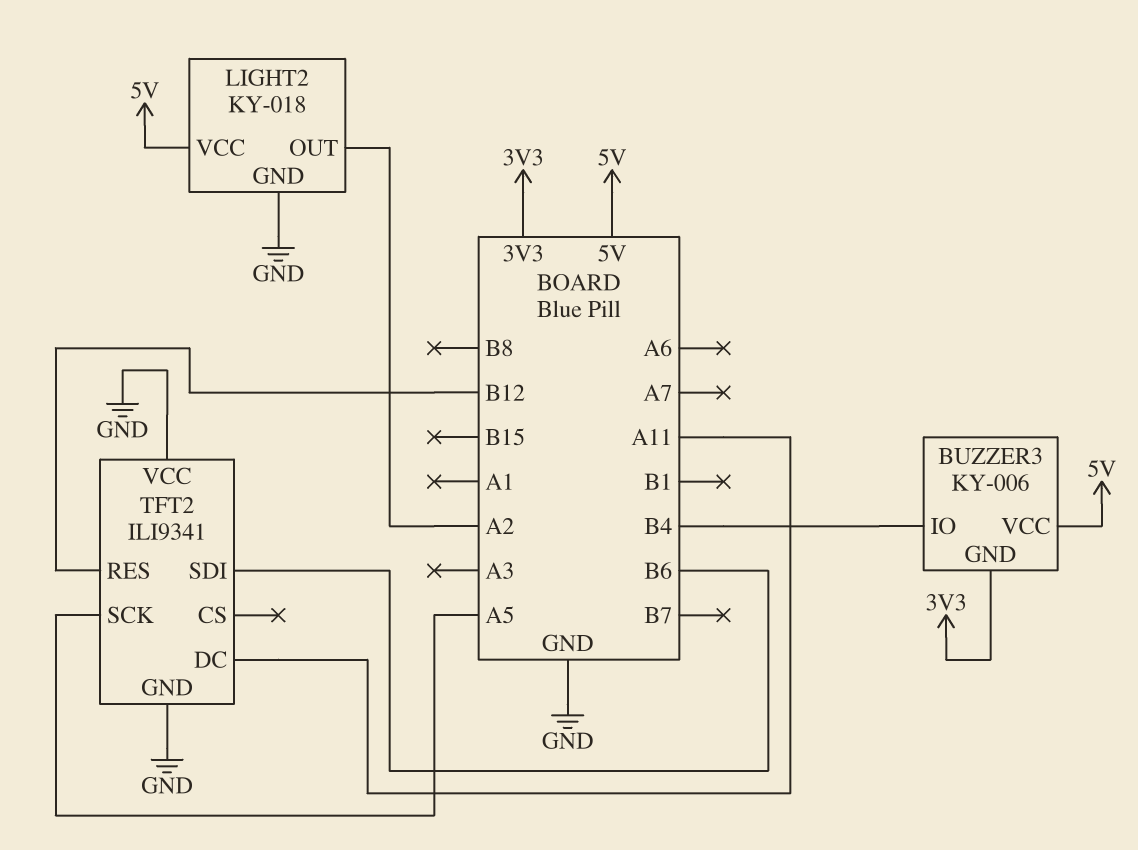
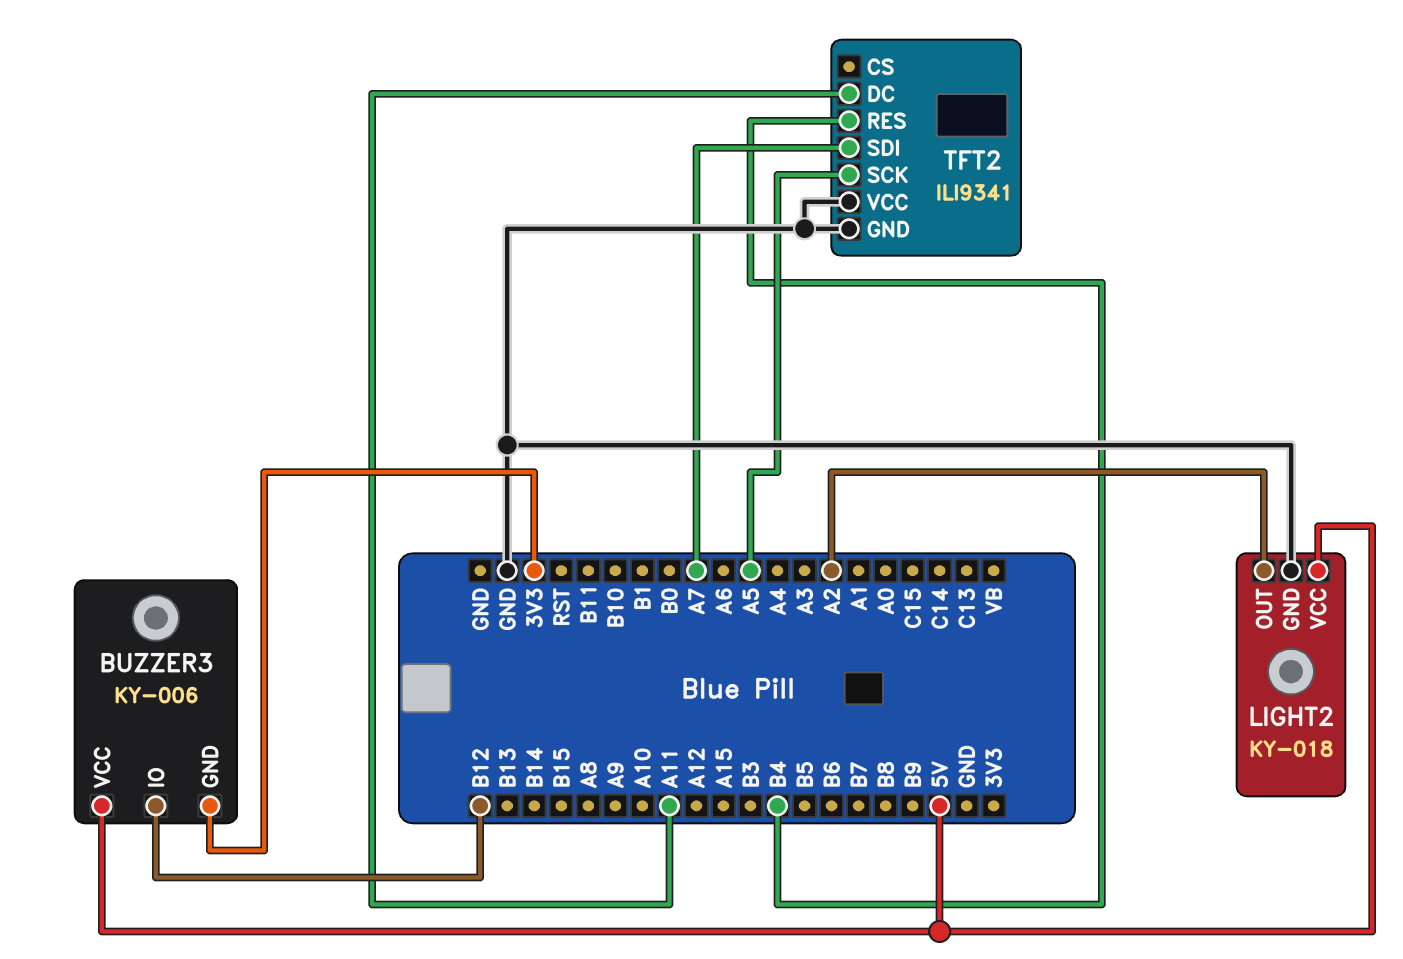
BUZZER3 pin IO: B4 -> B12
TFT2 pin RES: B12 -> B4
TFT2 pin SDI: B6 -> A7

